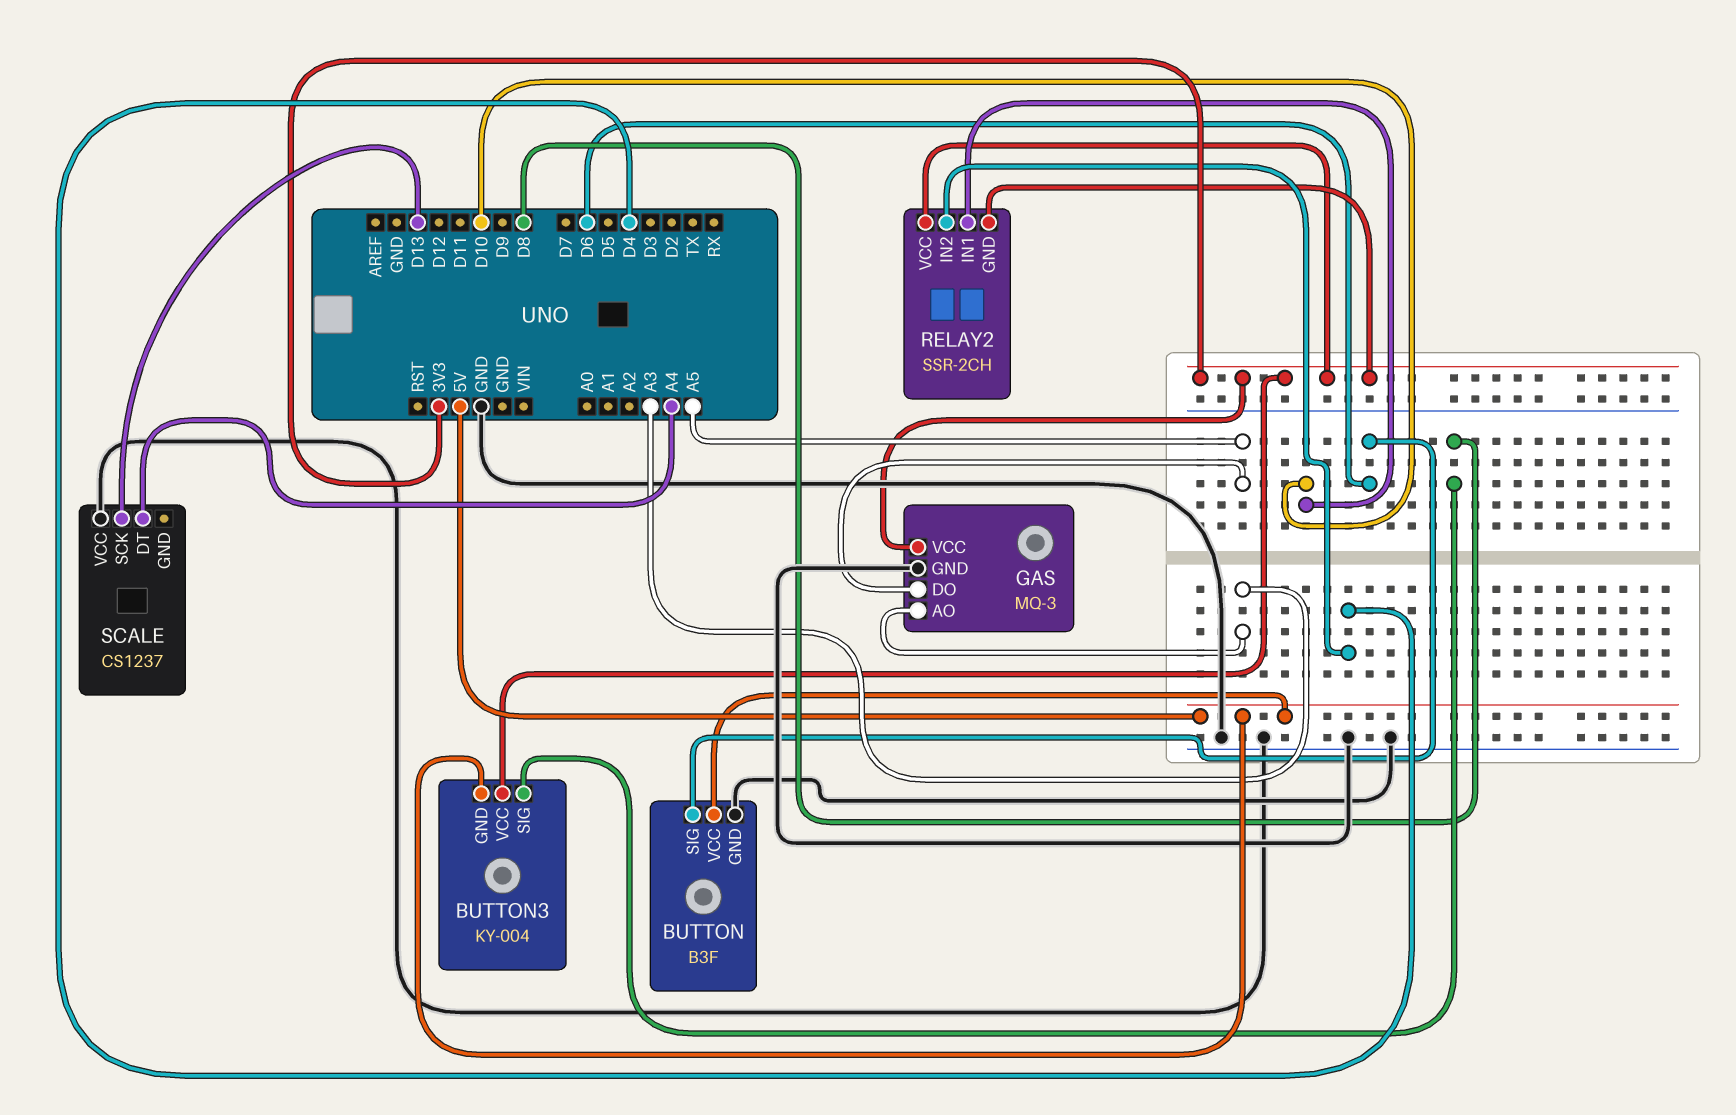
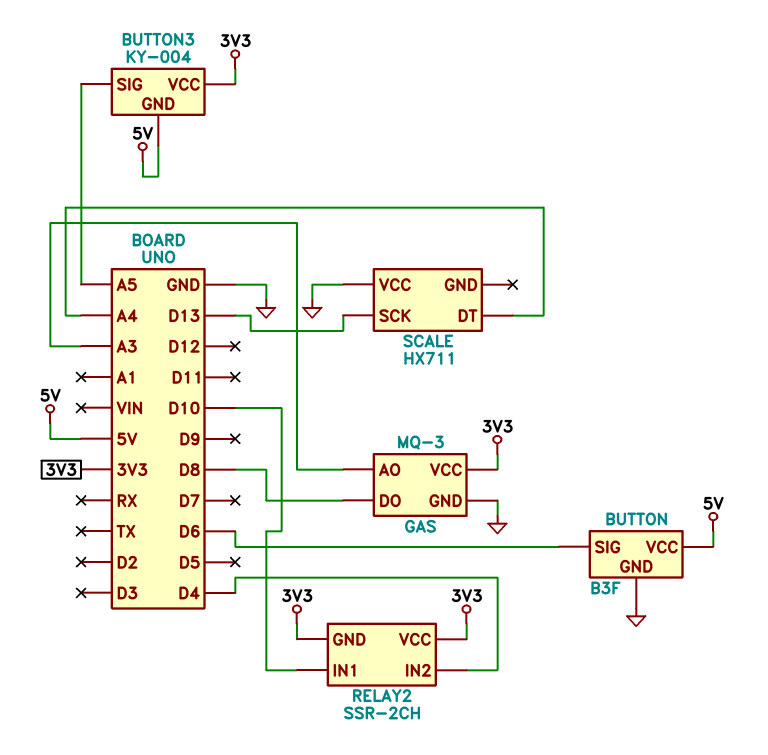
BUTTON3 pin SIG: D8 -> A5
GAS pin DO: A5 -> D8
SCALE: CS1237 -> HX711

